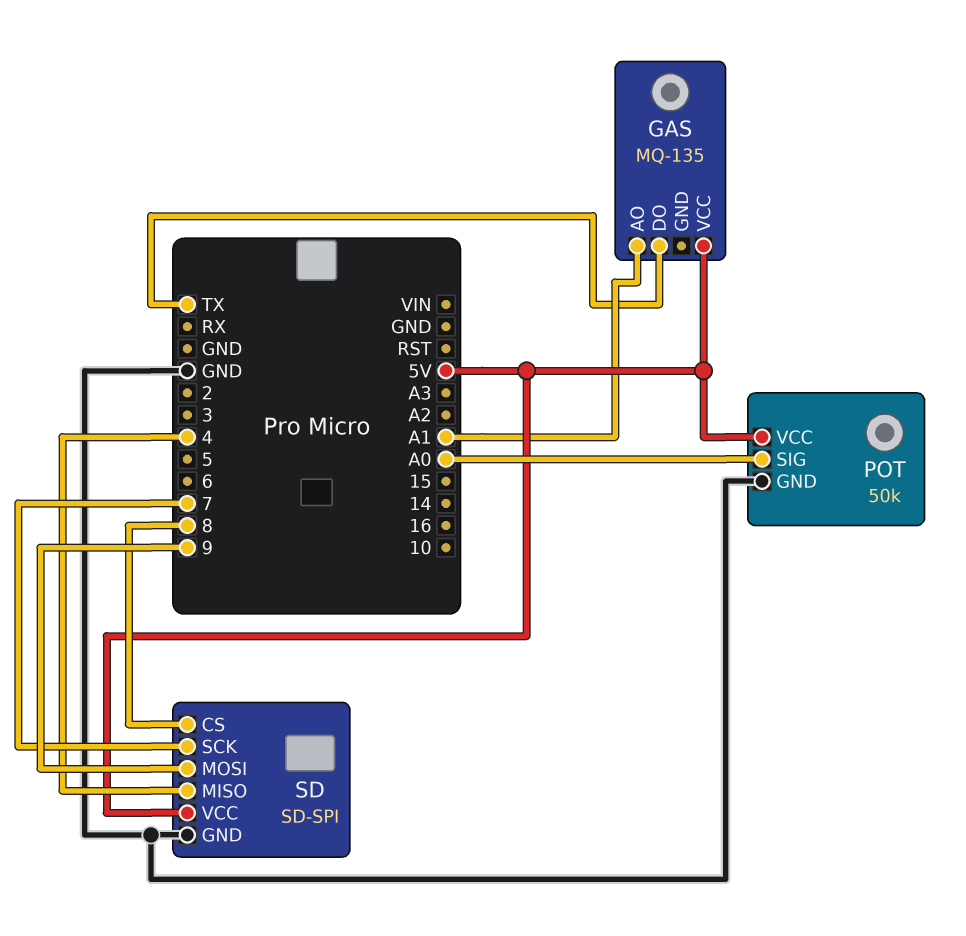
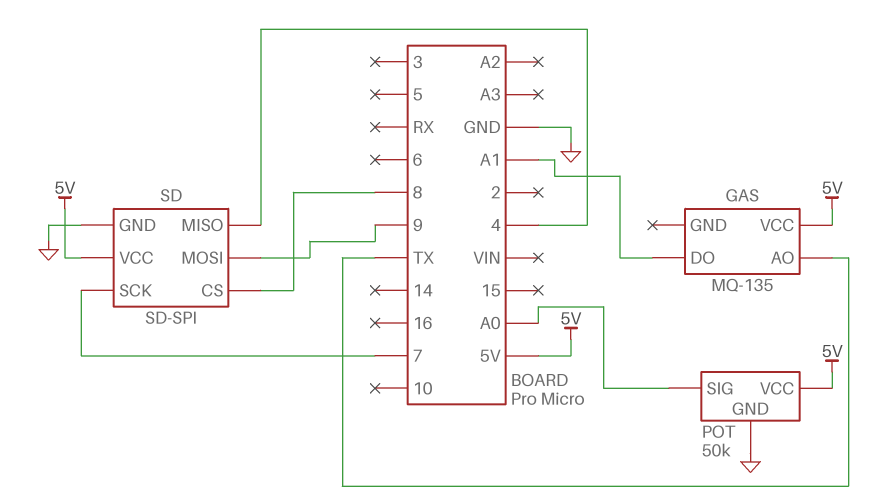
GAS pin AO: A1 -> TX
GAS pin DO: TX -> A1

